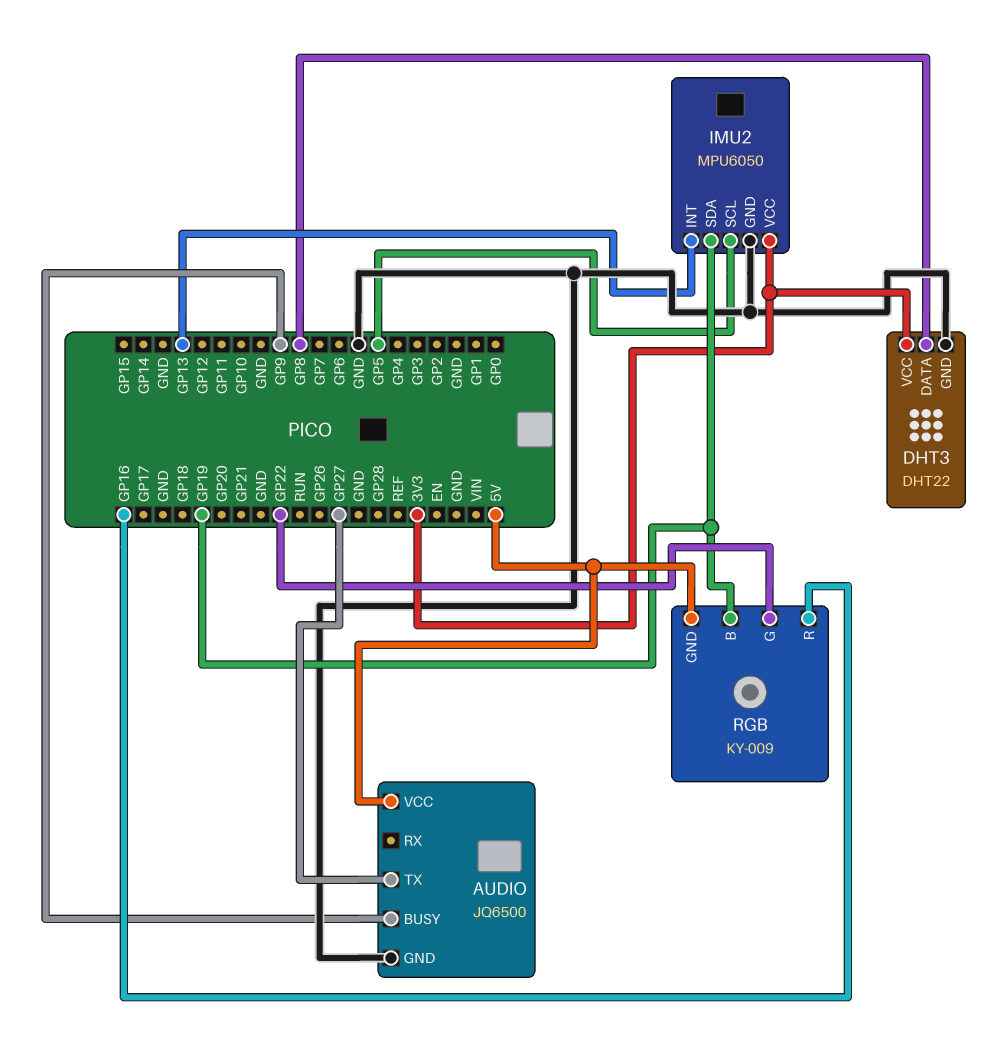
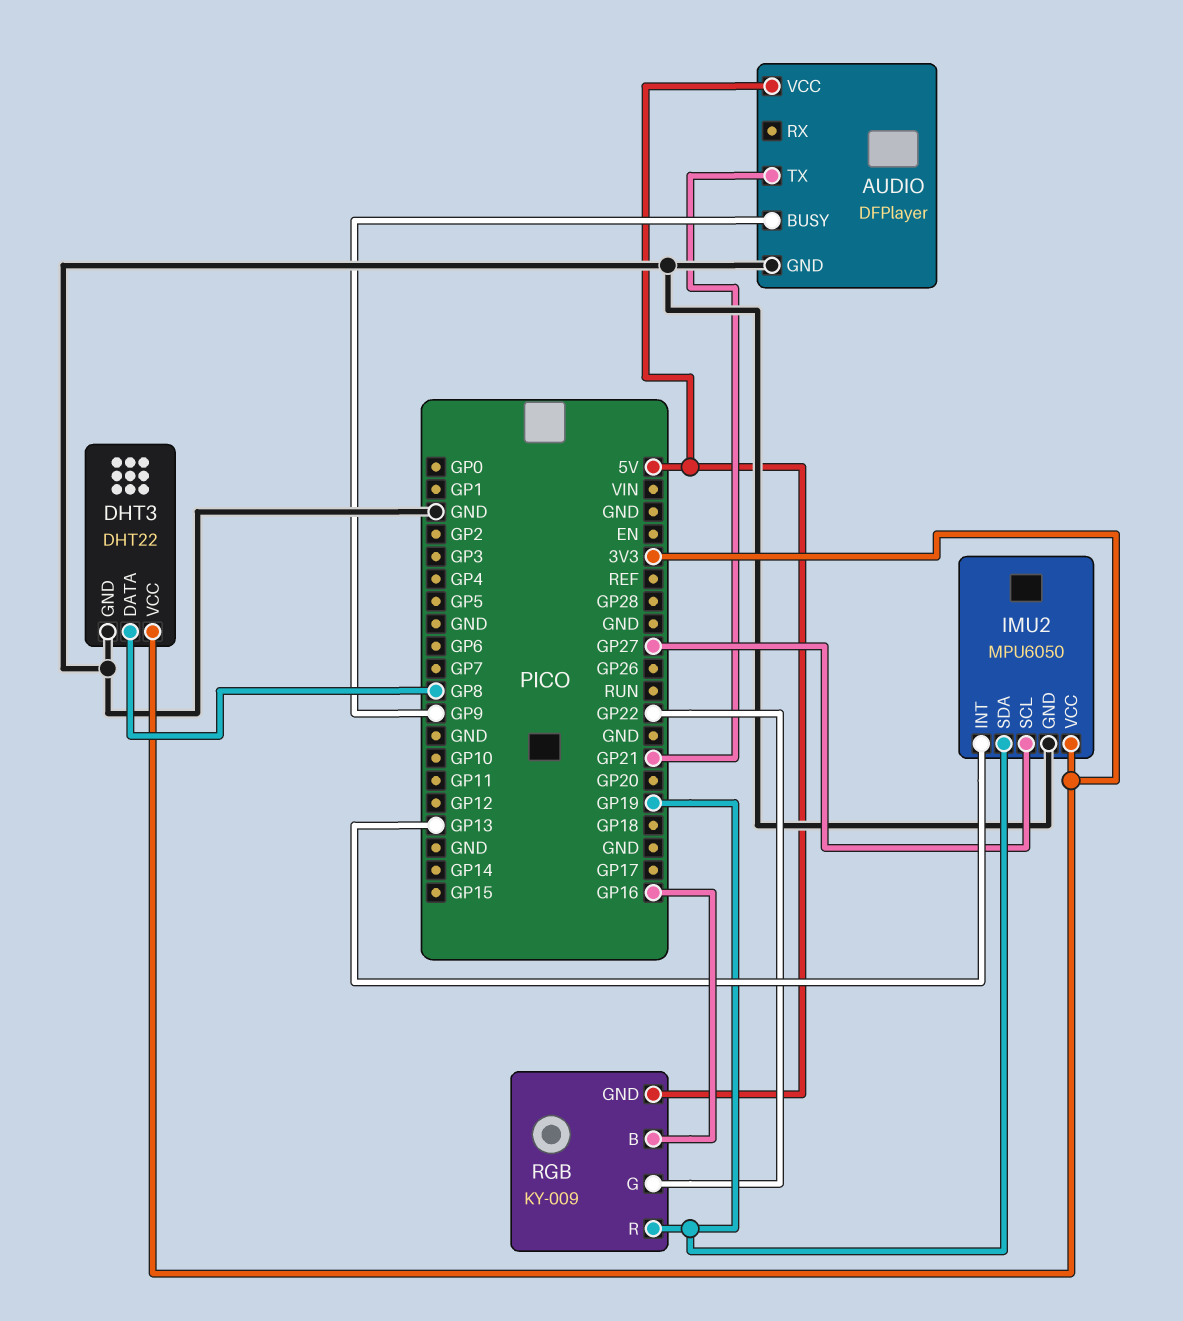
AUDIO: JQ6500 -> DFPlayer
AUDIO pin TX: GP27 -> GP21
IMU2 pin SCL: GP5 -> GP27
RGB pin B: GP19 -> GP16
RGB pin R: GP16 -> GP19

